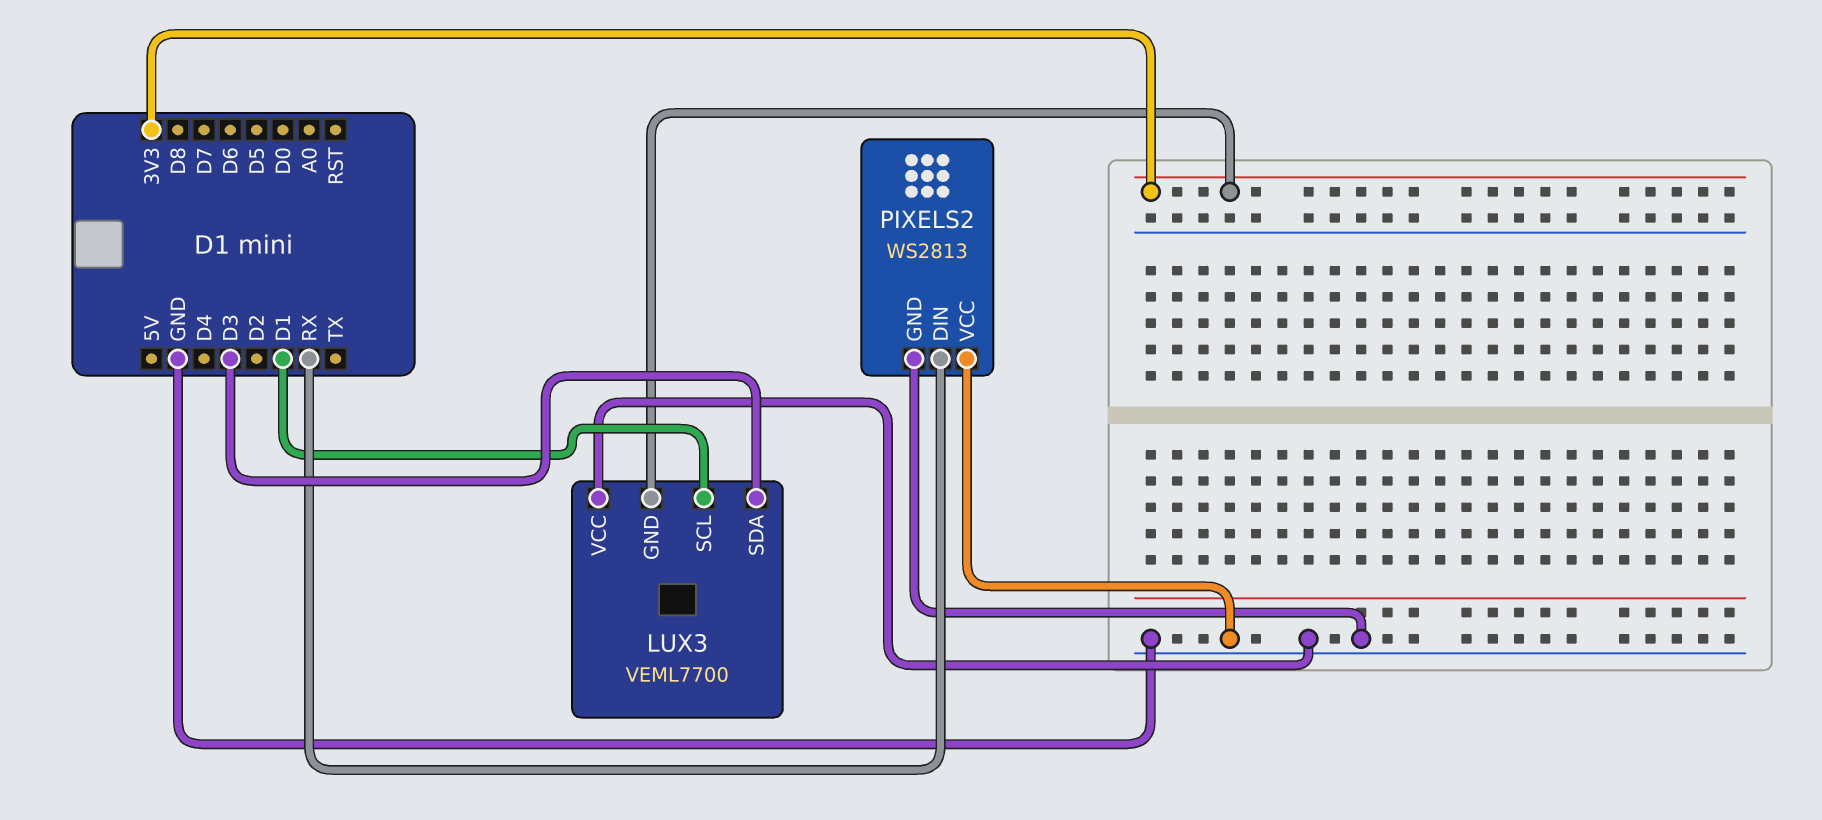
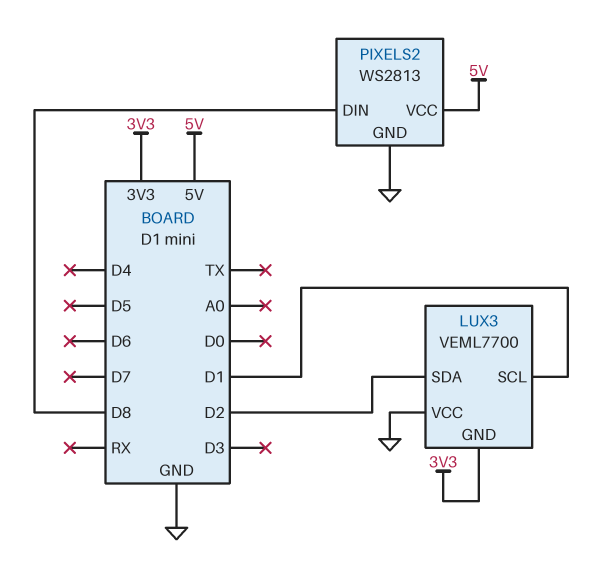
LUX3 pin SDA: D3 -> D2
PIXELS2 pin DIN: RX -> D8
PIXELS2 pin VCC: GND -> 5V

